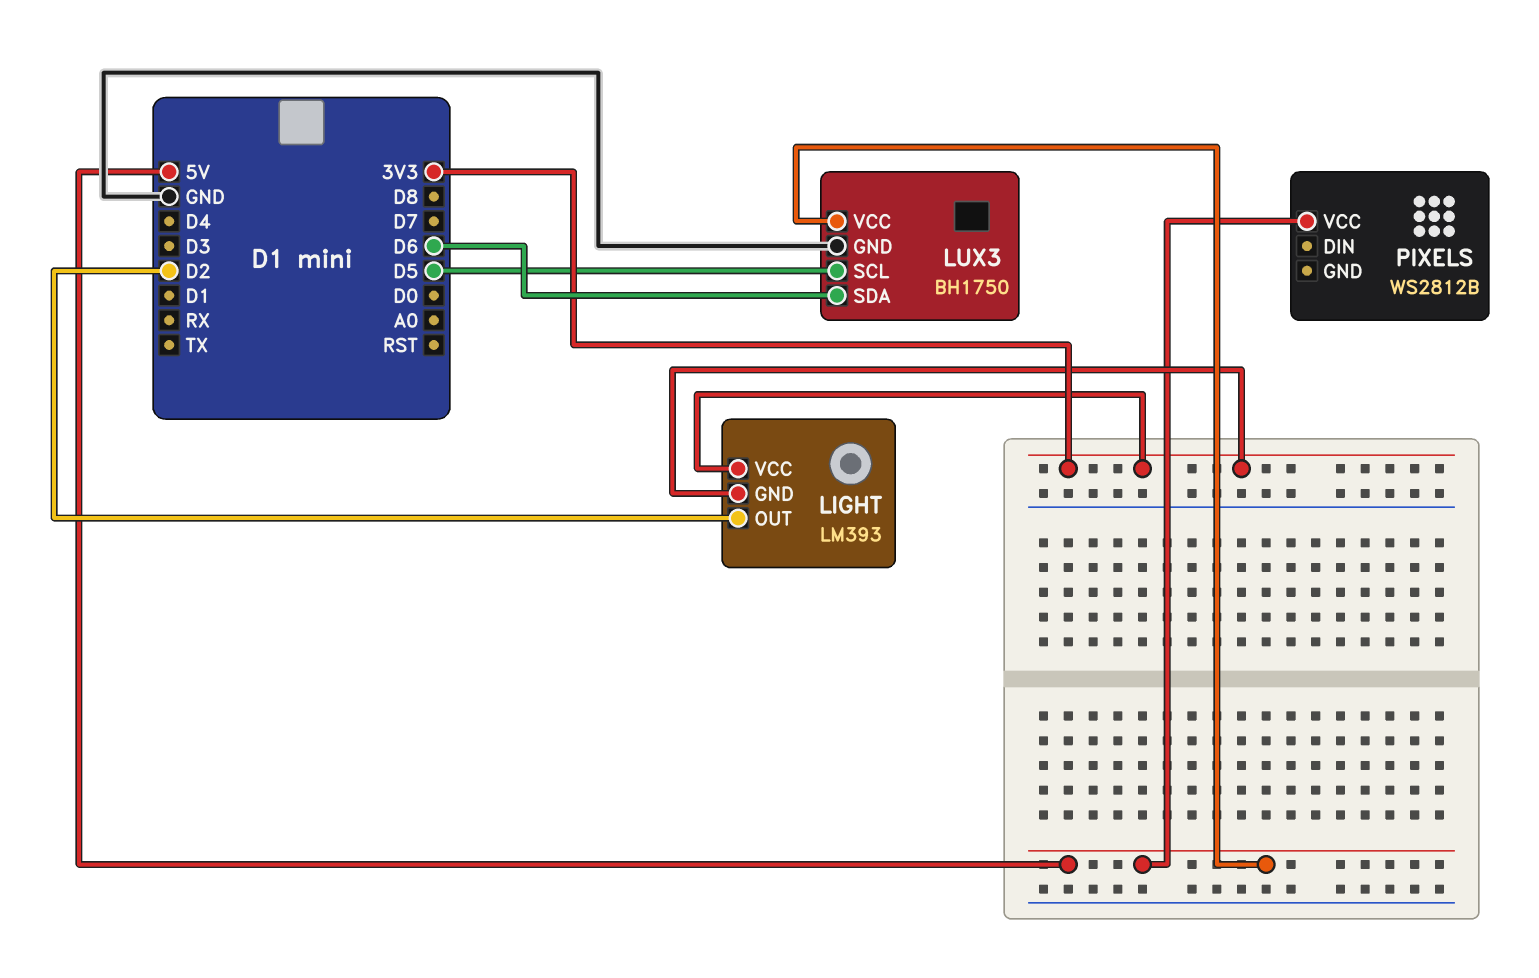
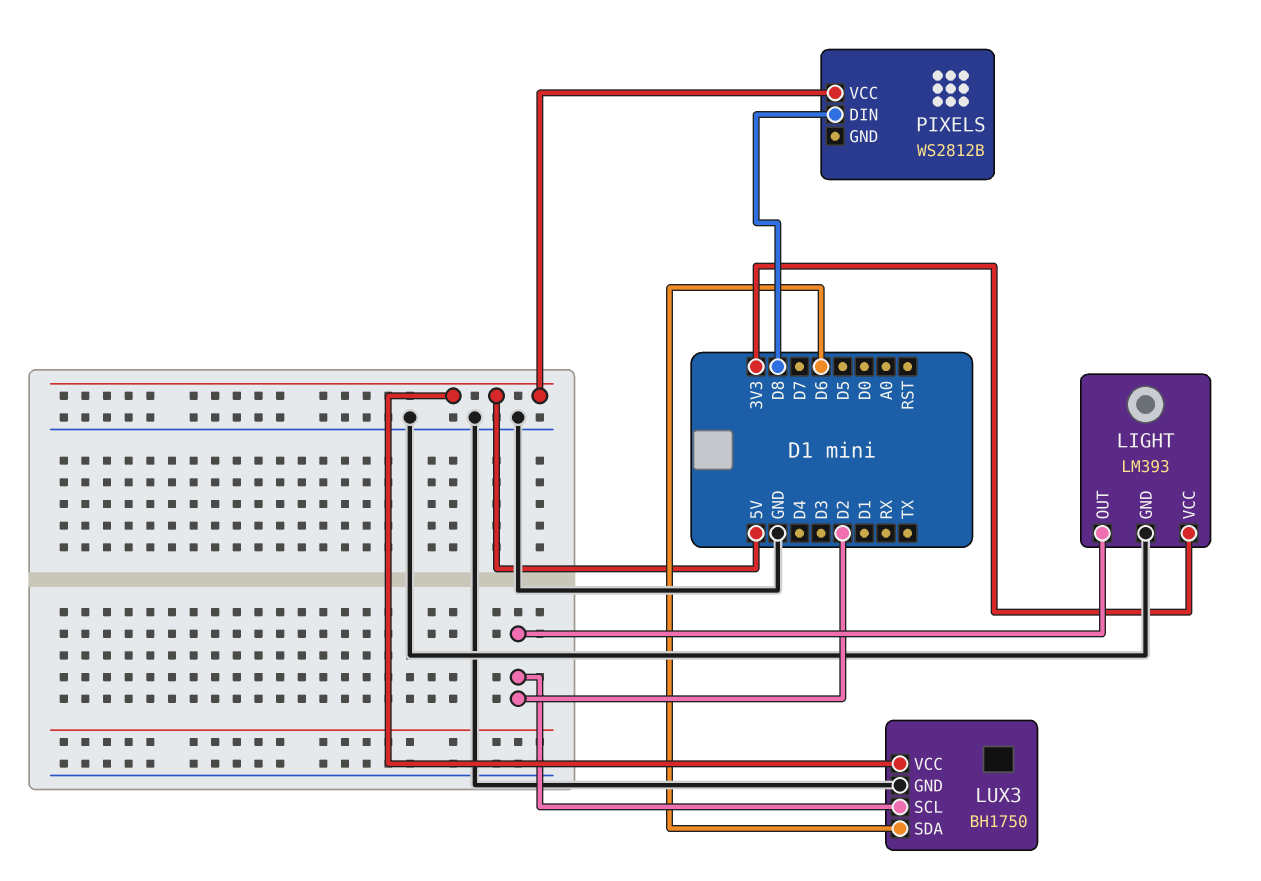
LIGHT pin GND: 3V3 -> GND
LUX3 pin SCL: D5 -> D2
PIXELS pin DIN: none -> D8

